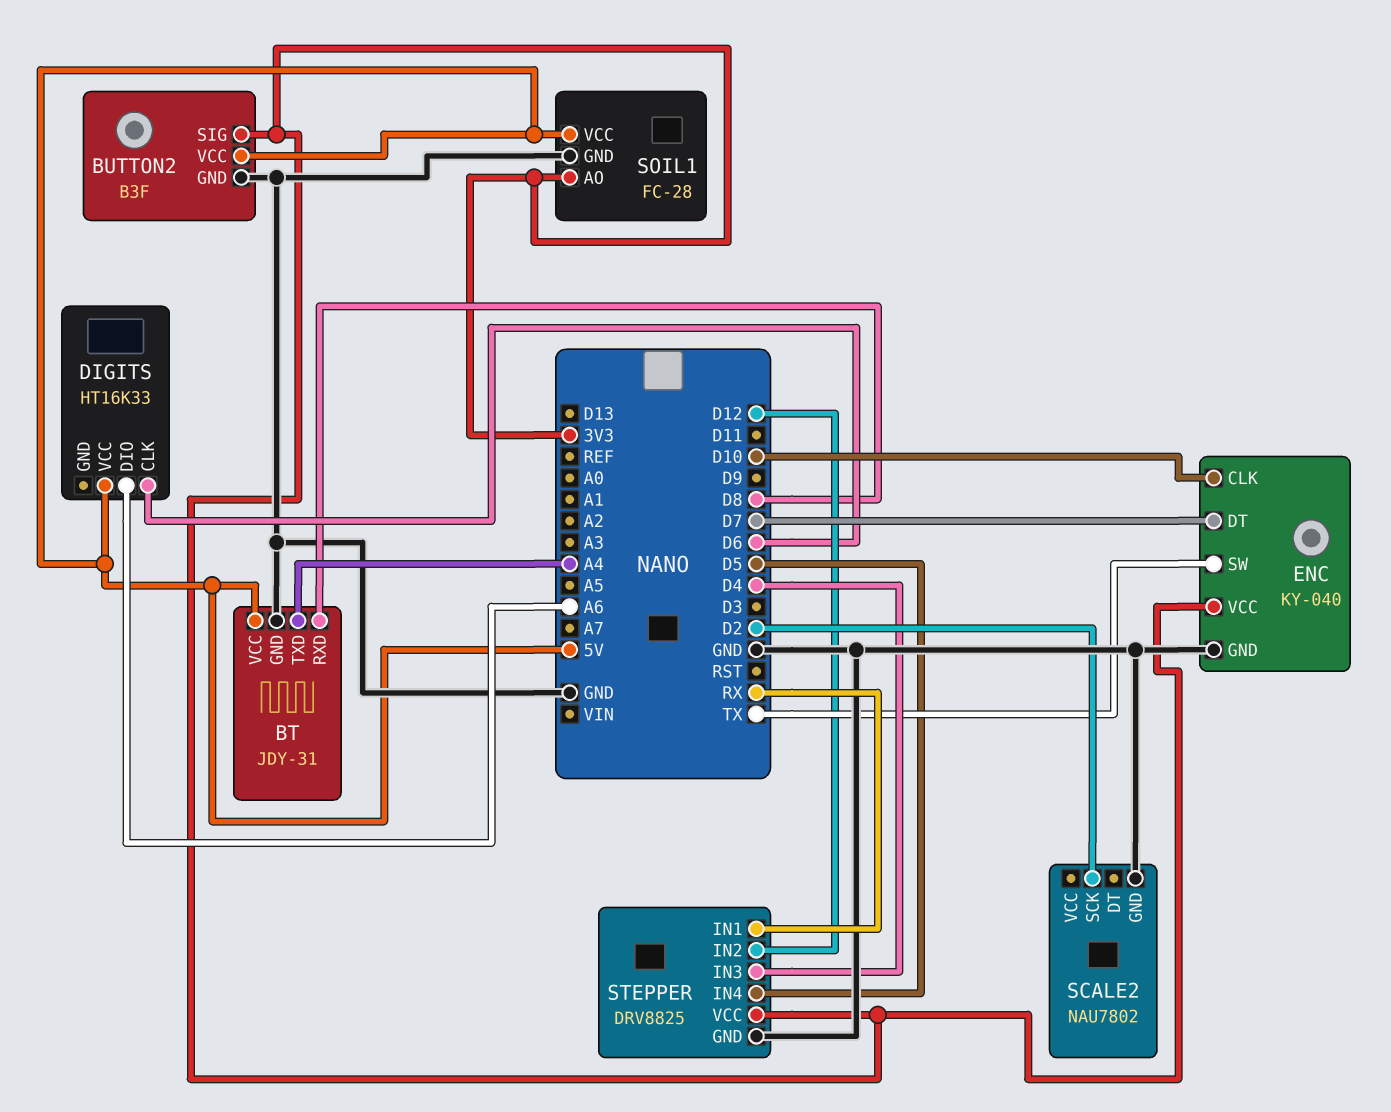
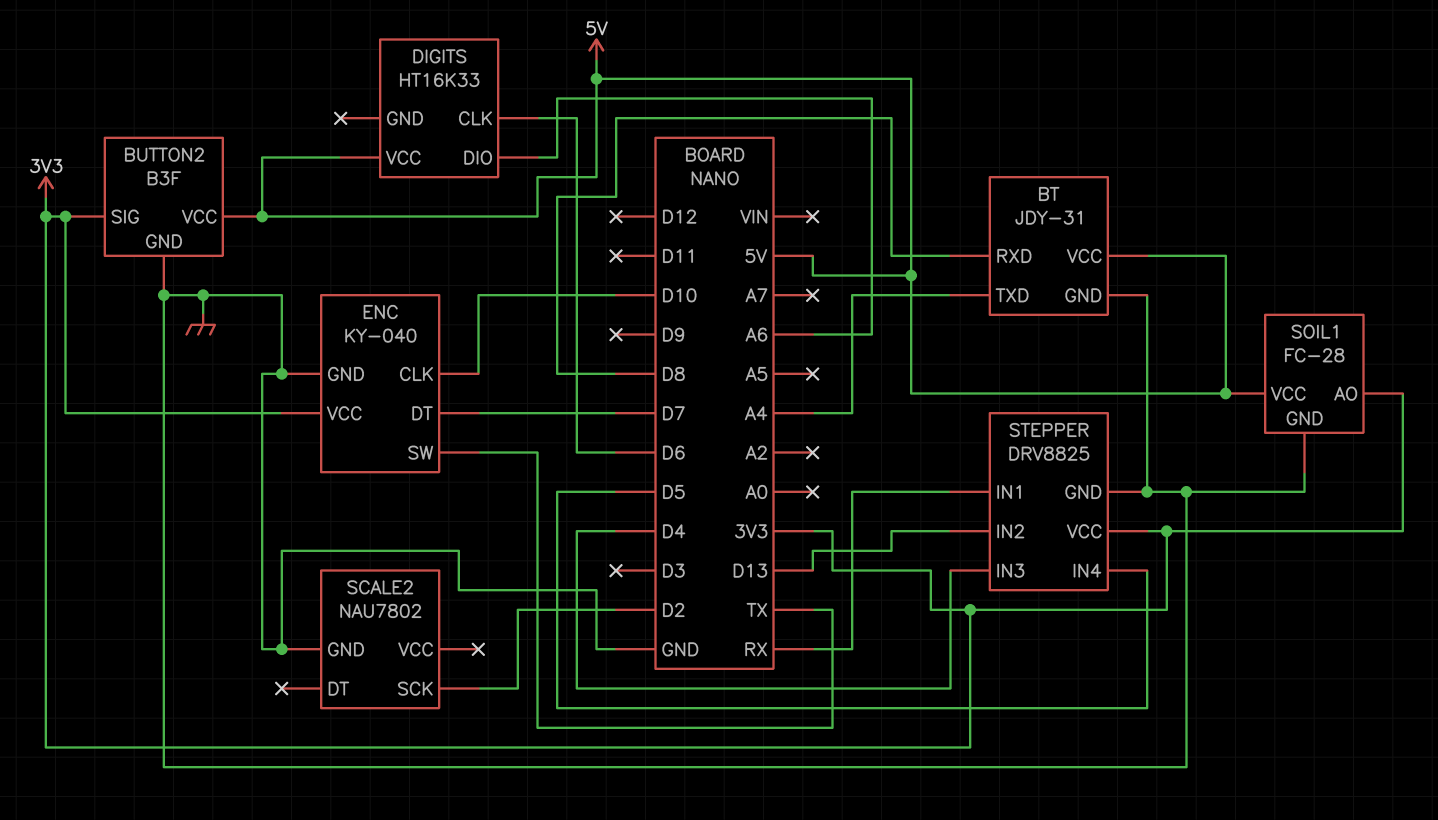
STEPPER pin IN2: D12 -> D13

